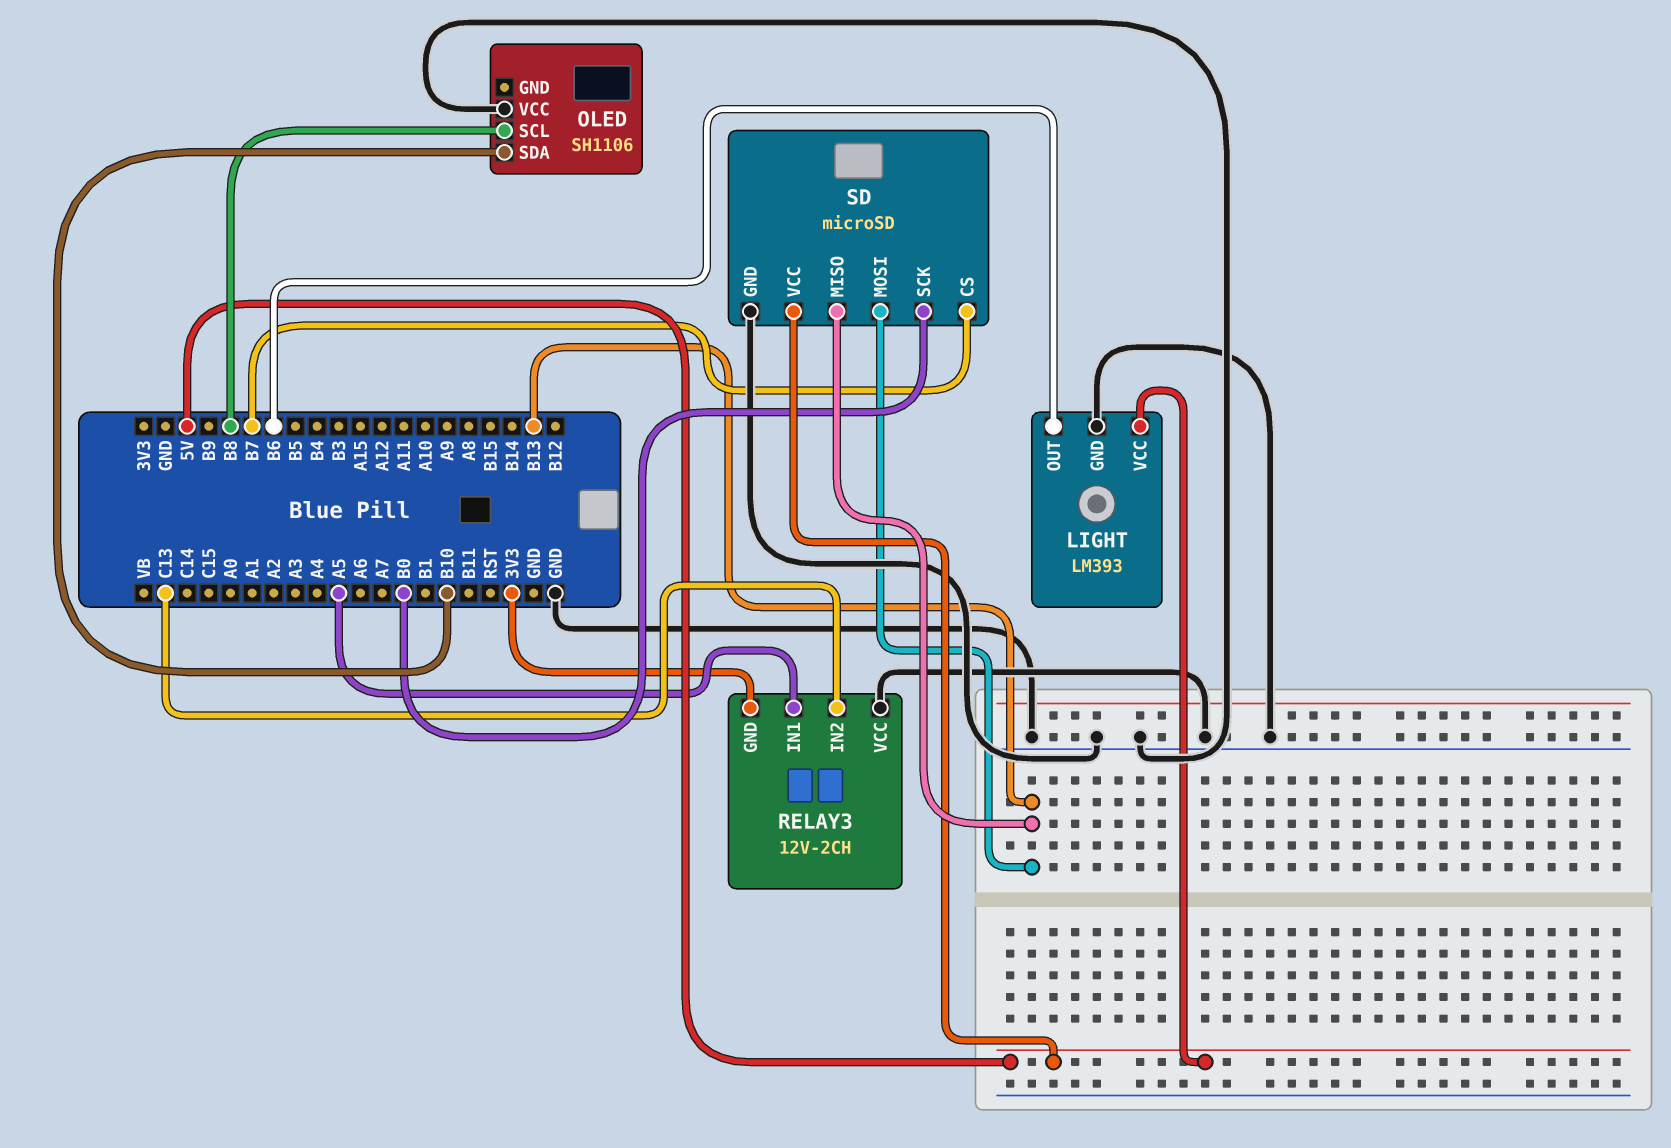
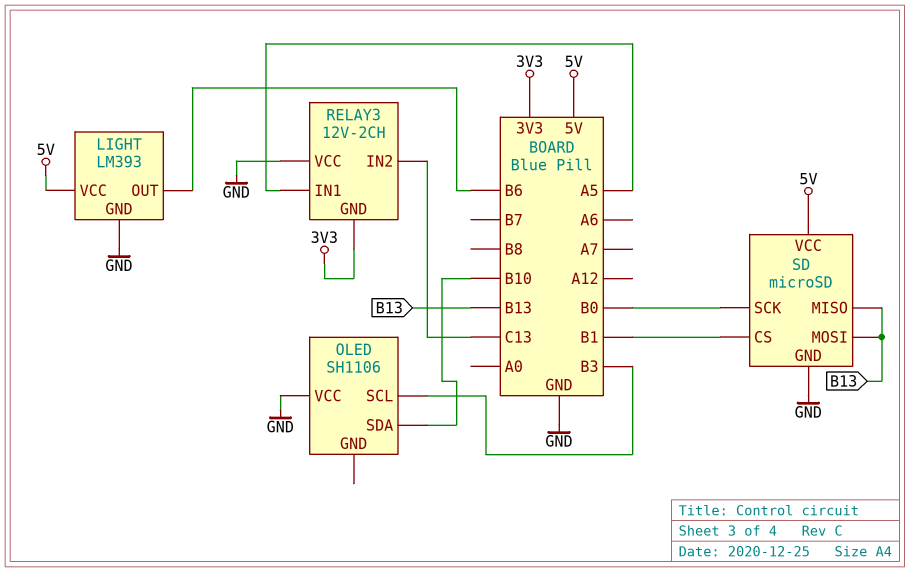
OLED pin SCL: B8 -> B3
SD pin CS: B7 -> B1

